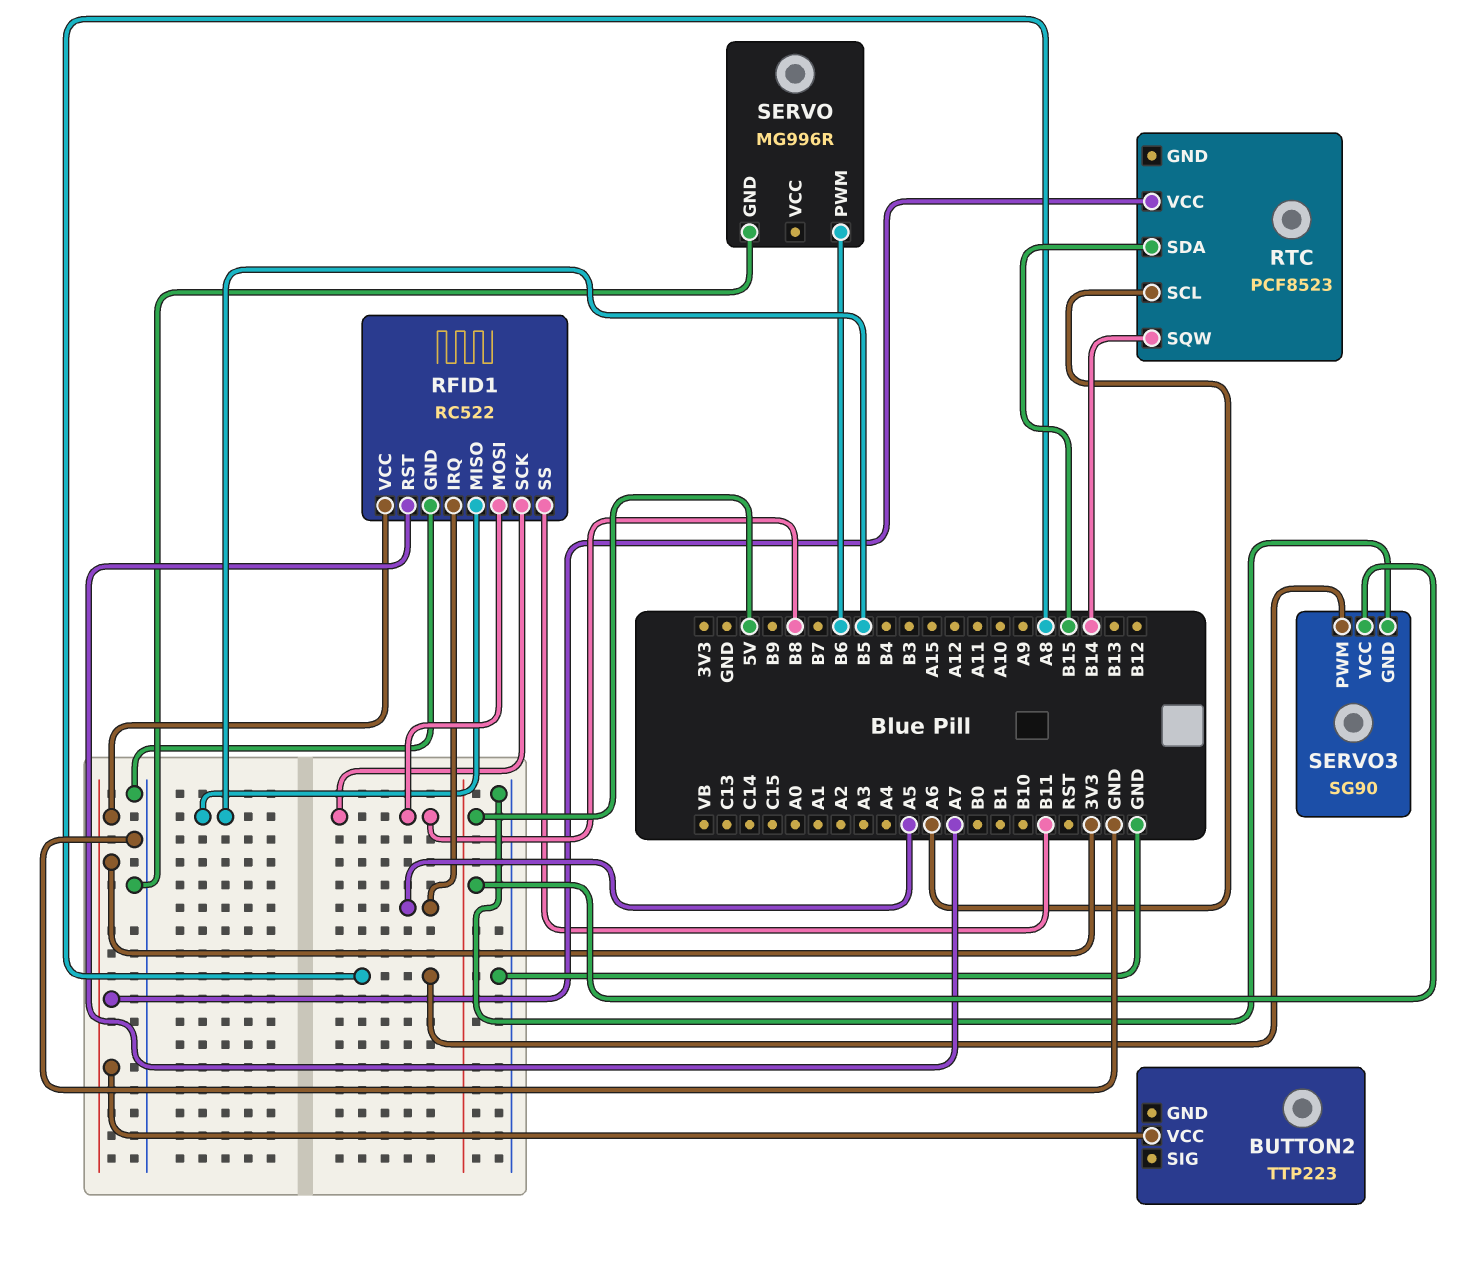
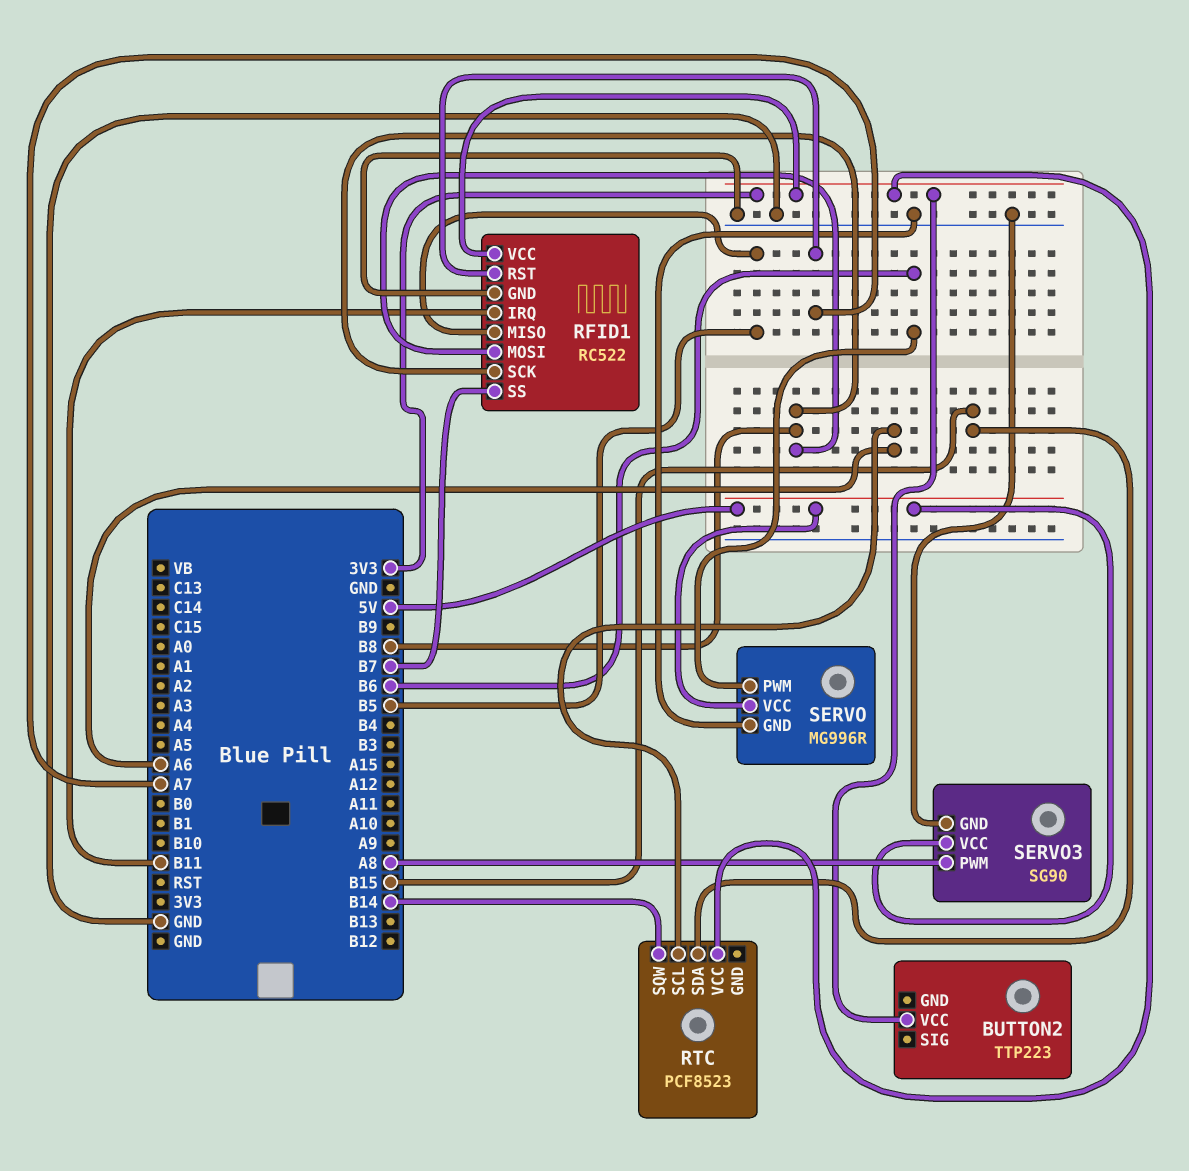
RFID1 pin IRQ: A5 -> B11
RFID1 pin SS: B11 -> B7
SERVO pin VCC: none -> 5V

